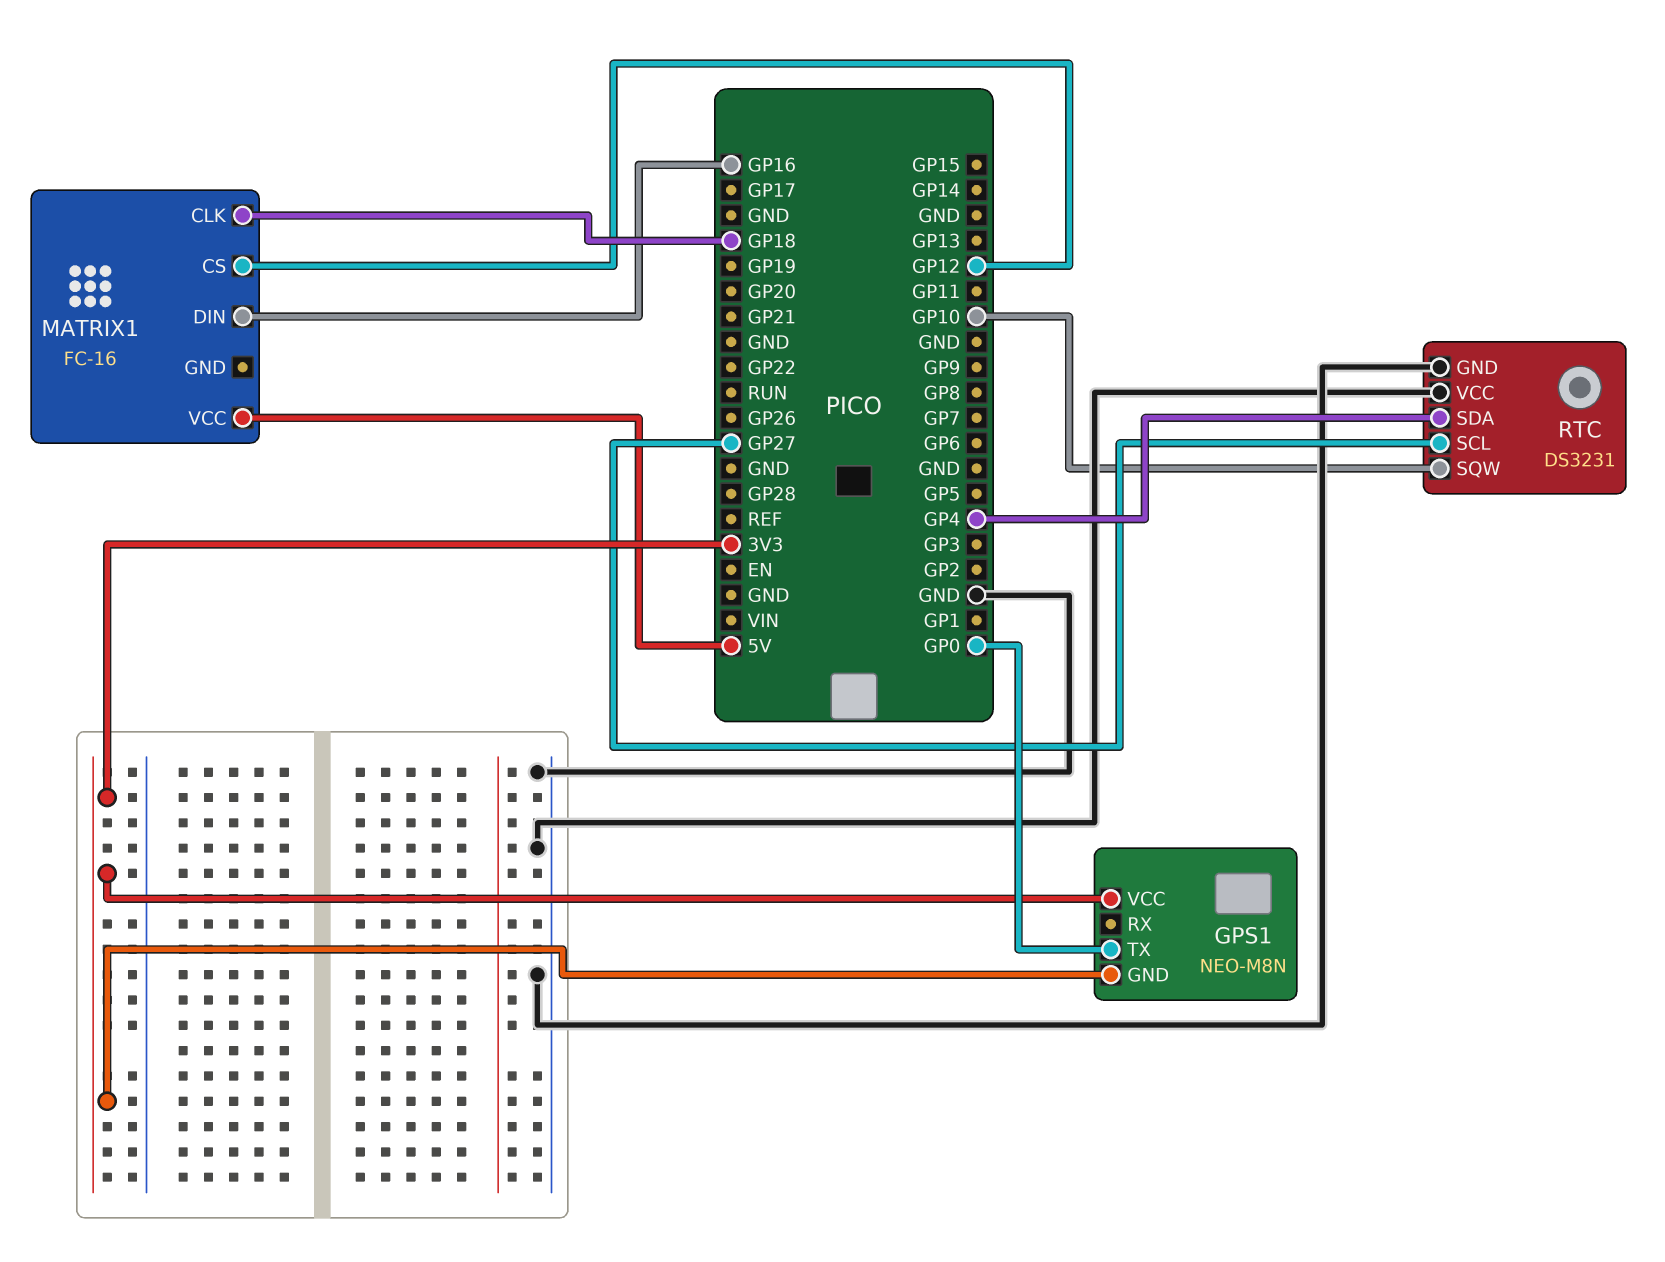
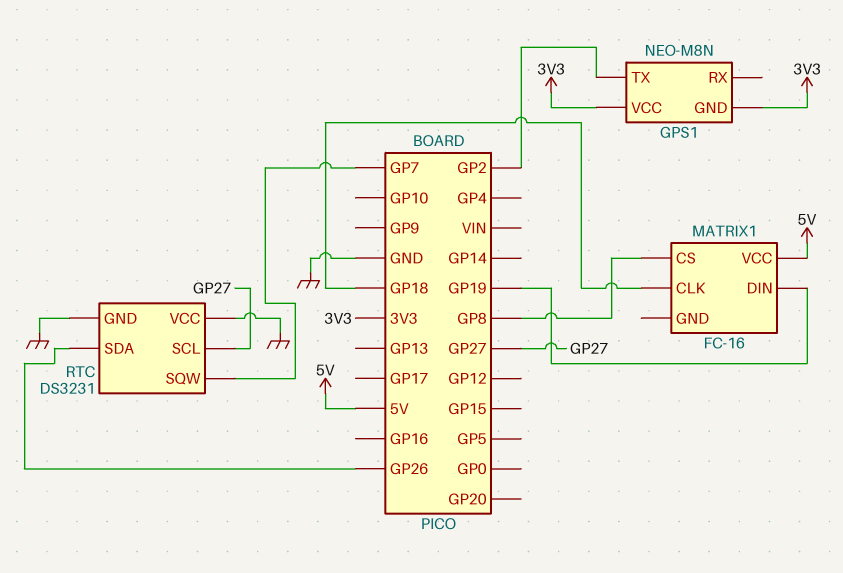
GPS1 pin TX: GP0 -> GP2
MATRIX1 pin CS: GP12 -> GP8
MATRIX1 pin DIN: GP16 -> GP19
RTC pin SDA: GP4 -> GP26
RTC pin SQW: GP10 -> GP7

